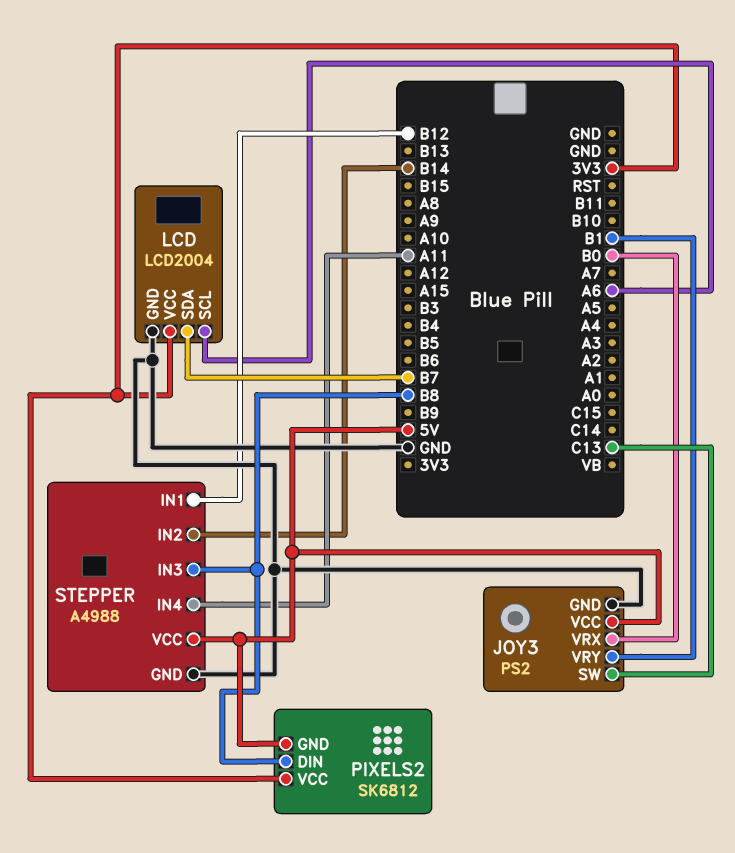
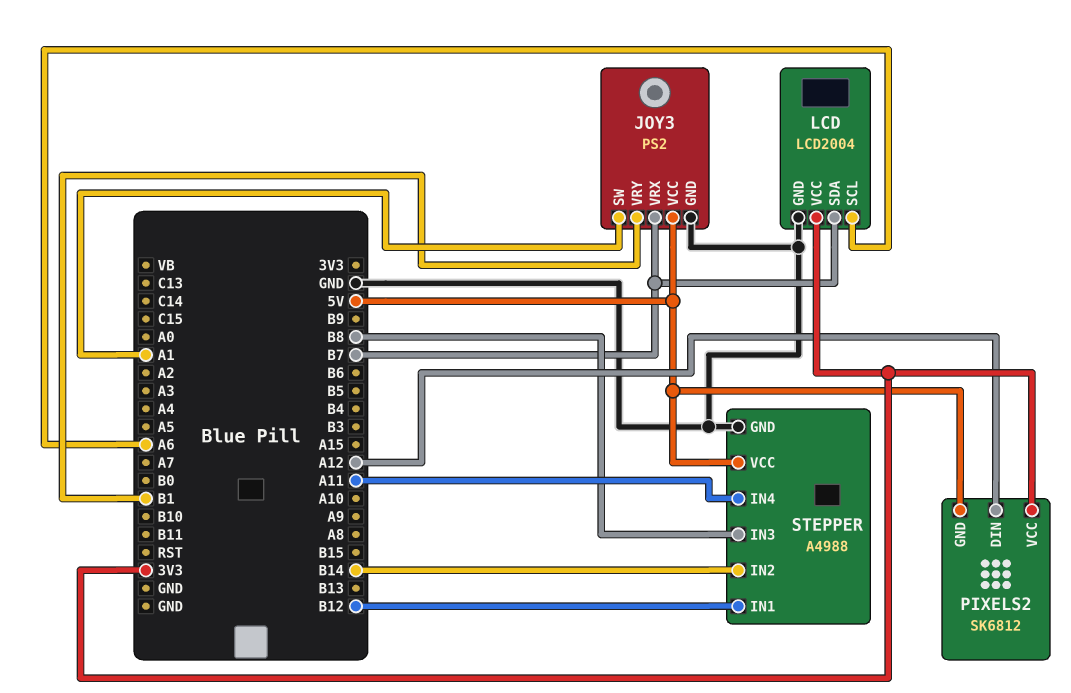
JOY3 pin SW: C13 -> A1
JOY3 pin VRX: B0 -> B7
PIXELS2 pin DIN: B8 -> A12

